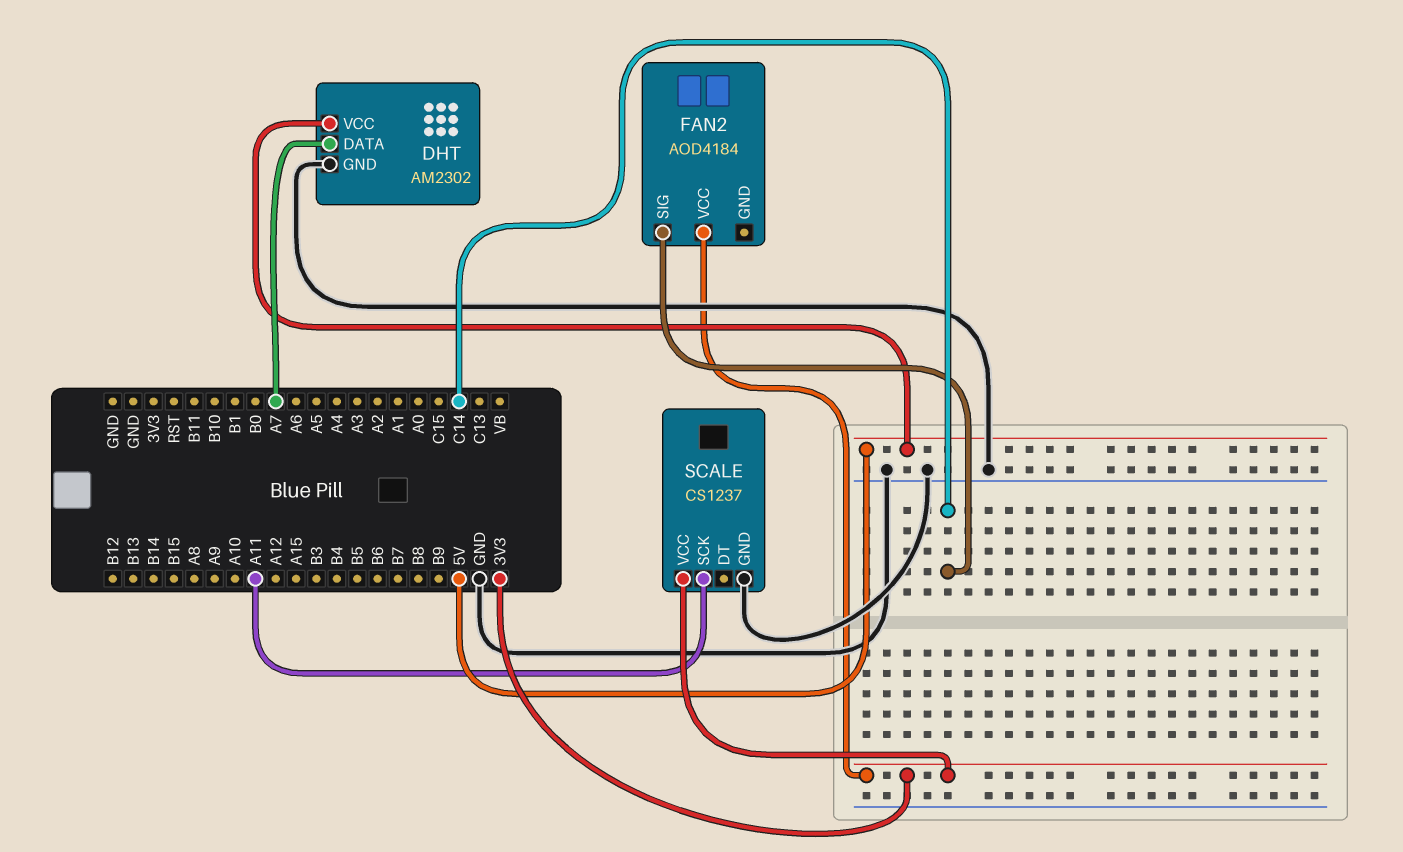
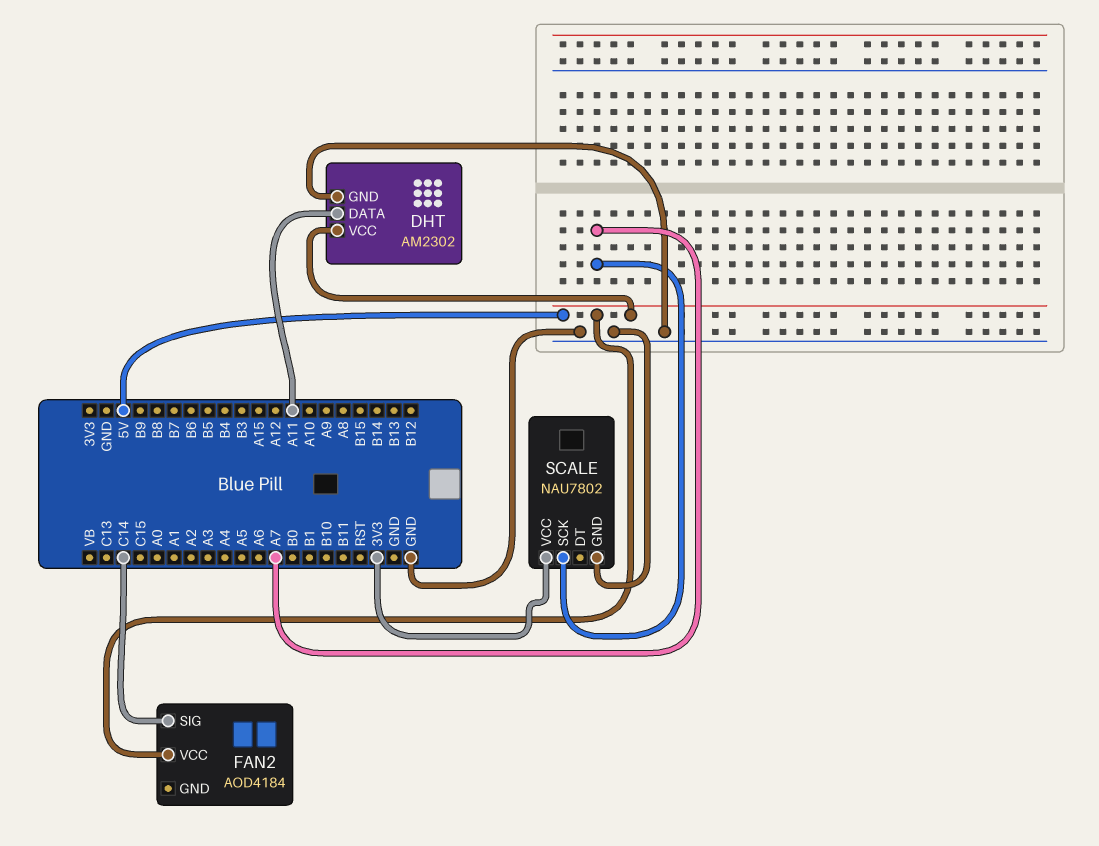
DHT pin DATA: A7 -> A11
FAN2 pin VCC: 3V3 -> 5V
SCALE: CS1237 -> NAU7802
SCALE pin SCK: A11 -> A7

